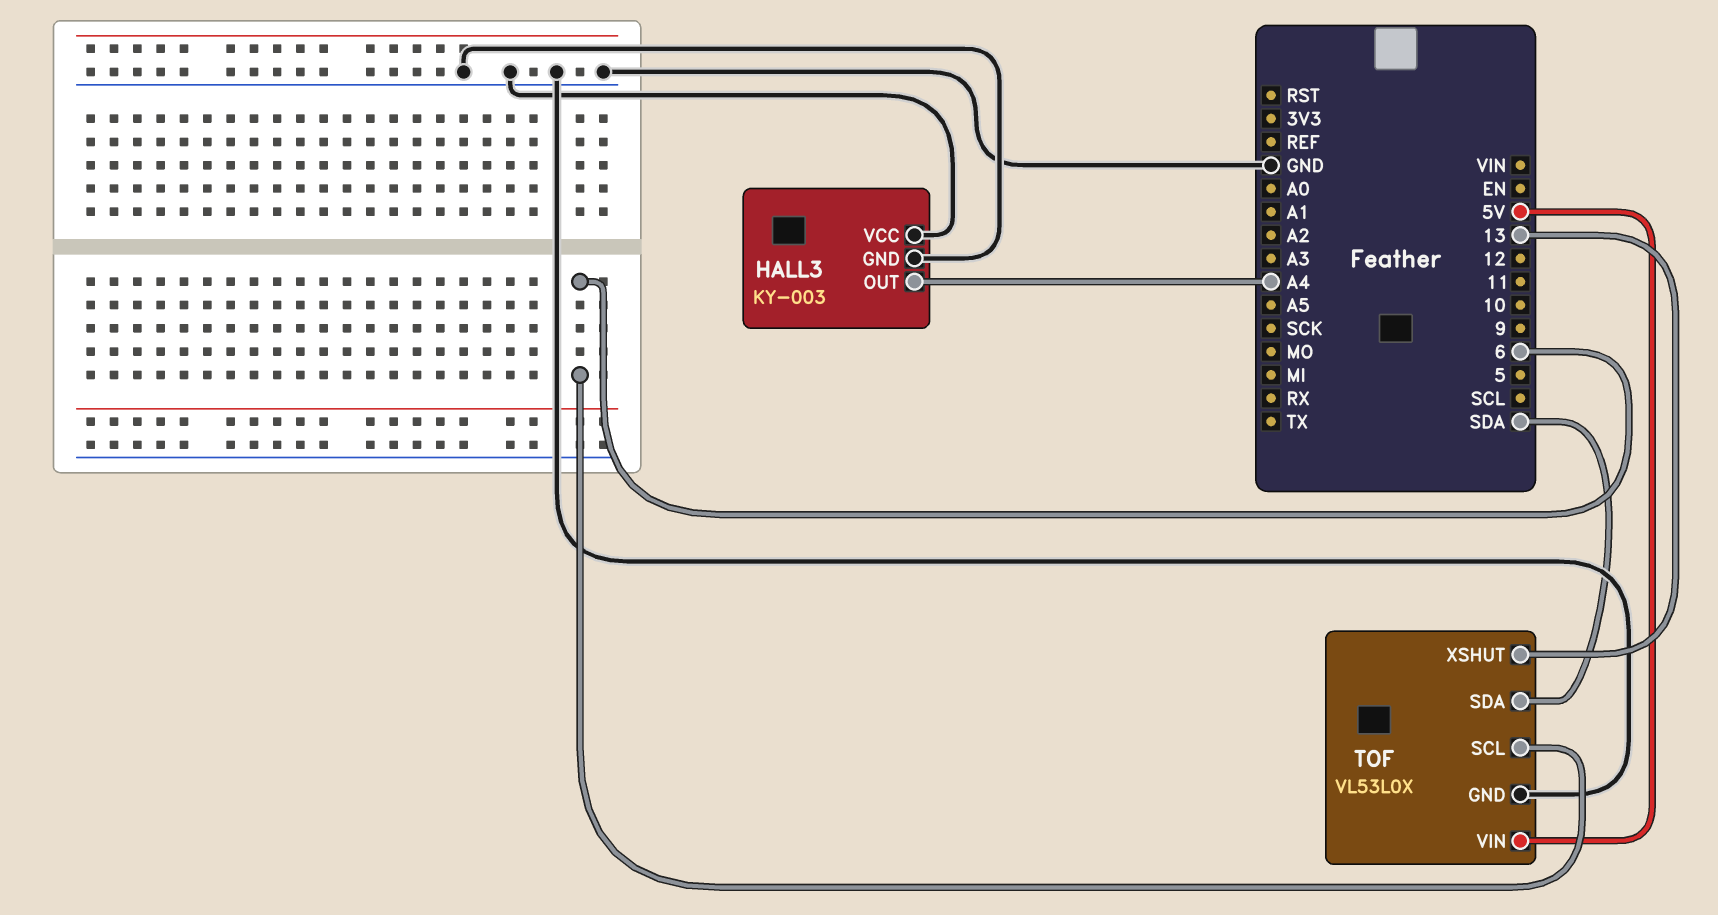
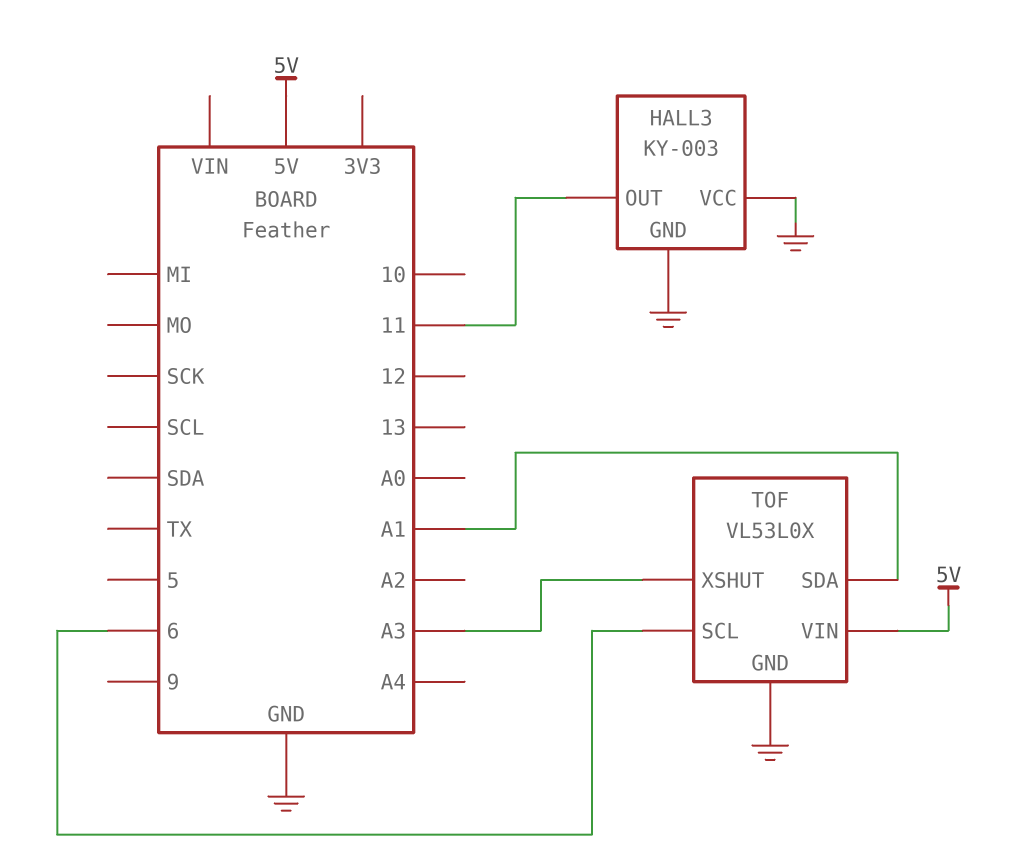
HALL3 pin OUT: A4 -> 11
TOF pin SDA: SDA -> A1
TOF pin XSHUT: 13 -> A3

